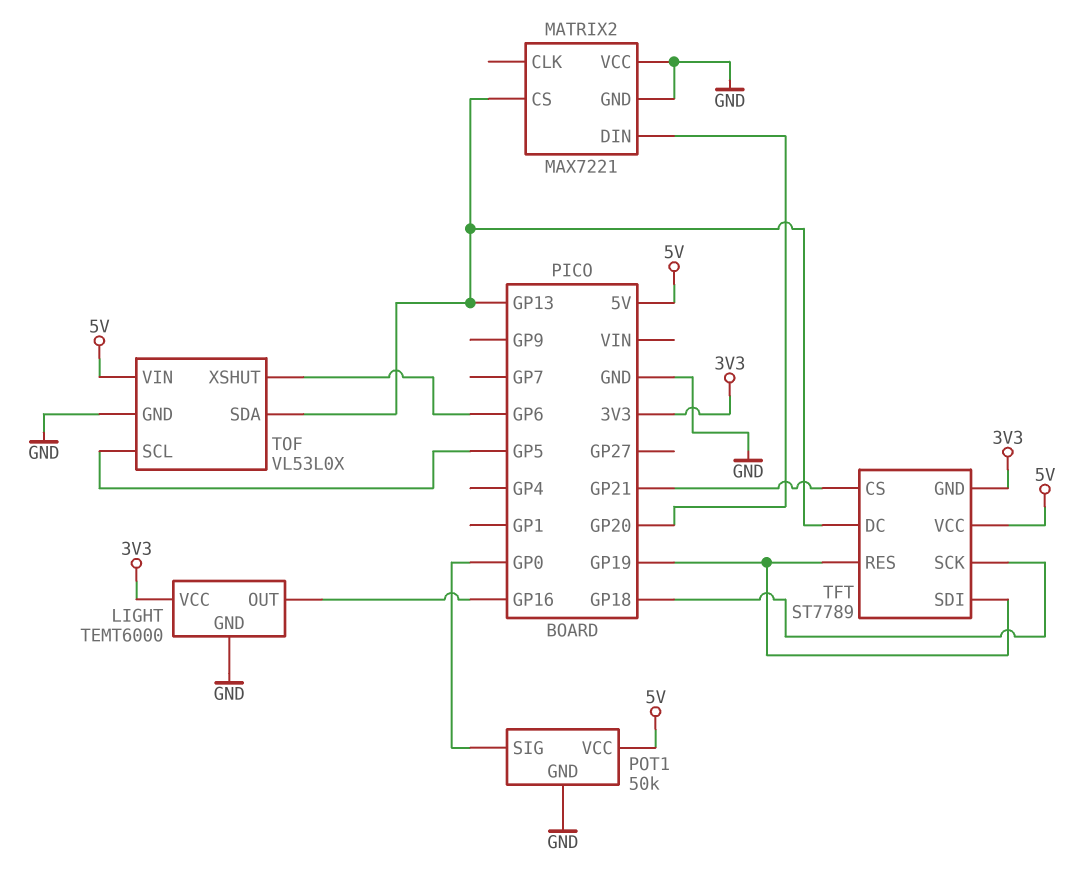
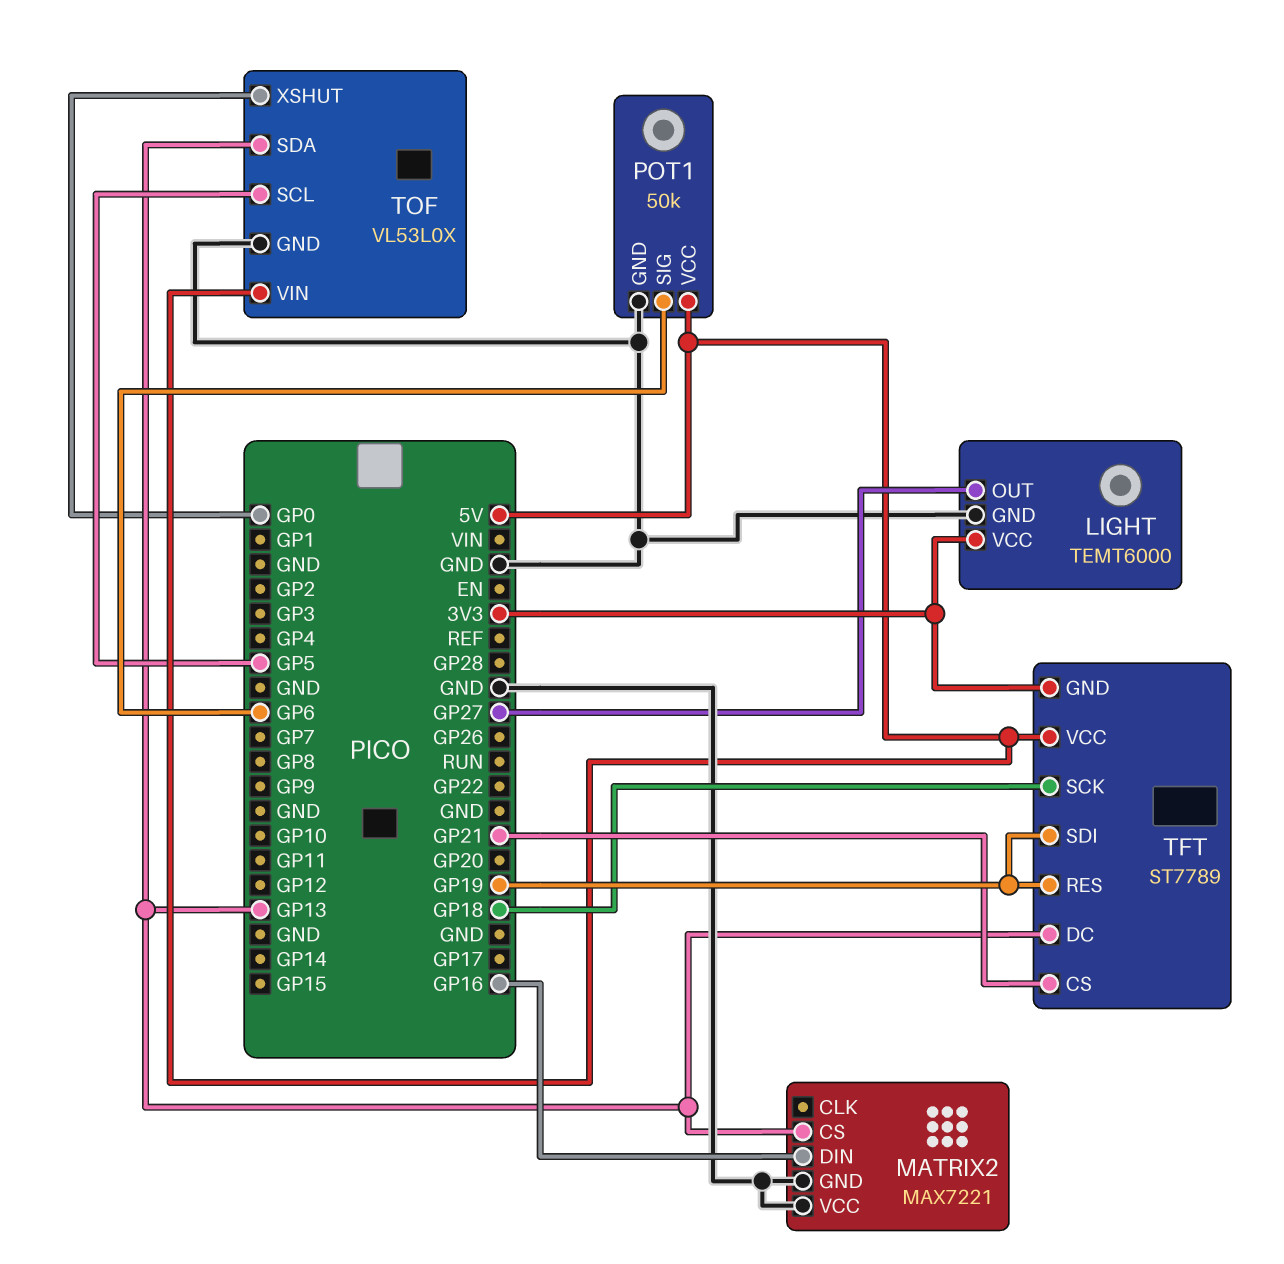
LIGHT pin OUT: GP16 -> GP27
MATRIX2 pin DIN: GP20 -> GP16
POT1 pin SIG: GP0 -> GP6
TOF pin XSHUT: GP6 -> GP0

